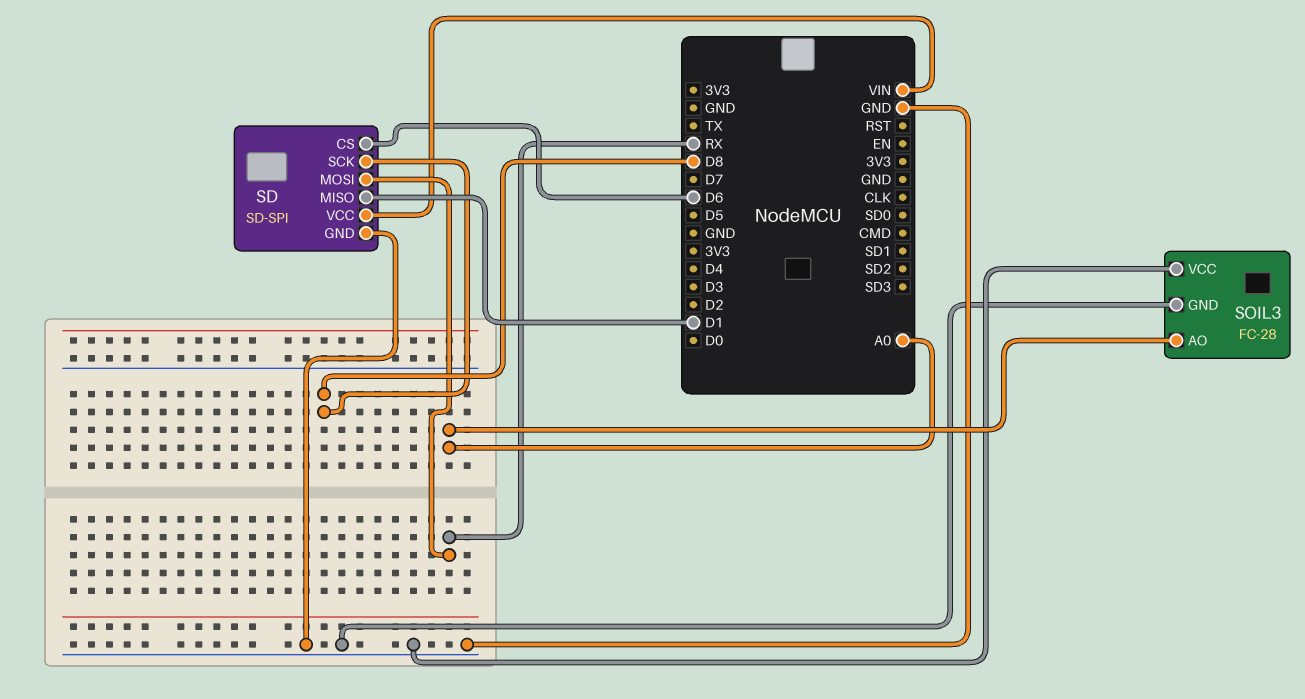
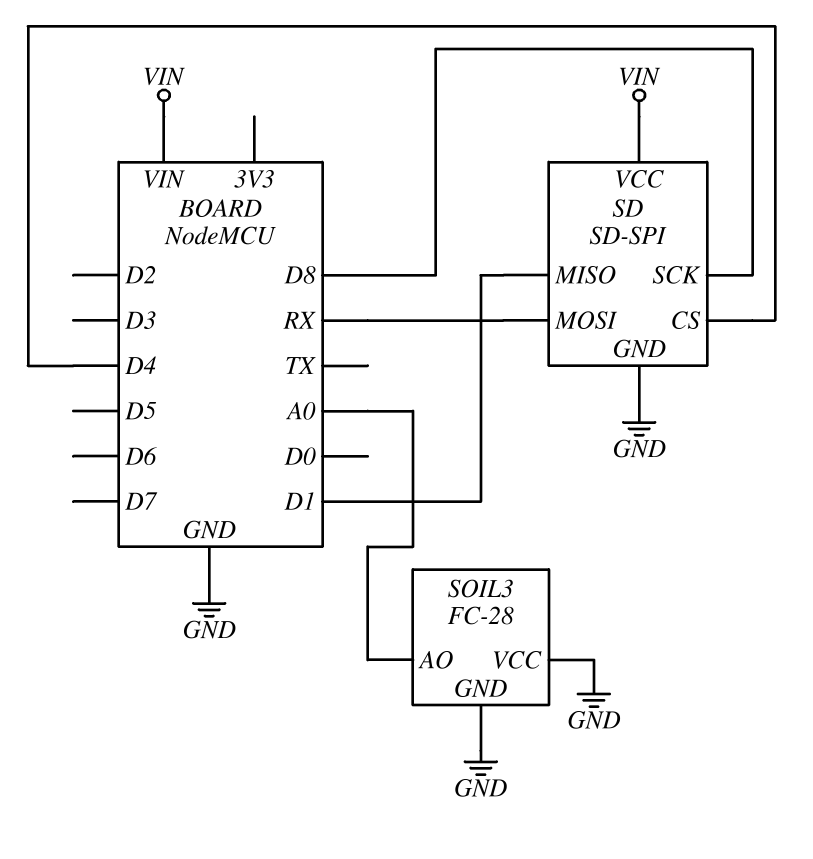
SD pin CS: D6 -> D4

